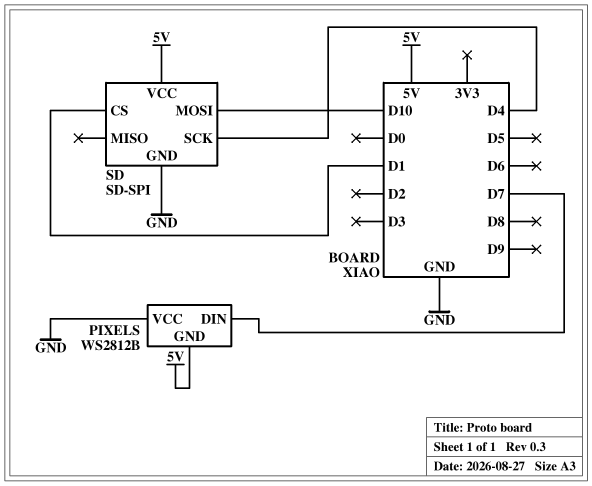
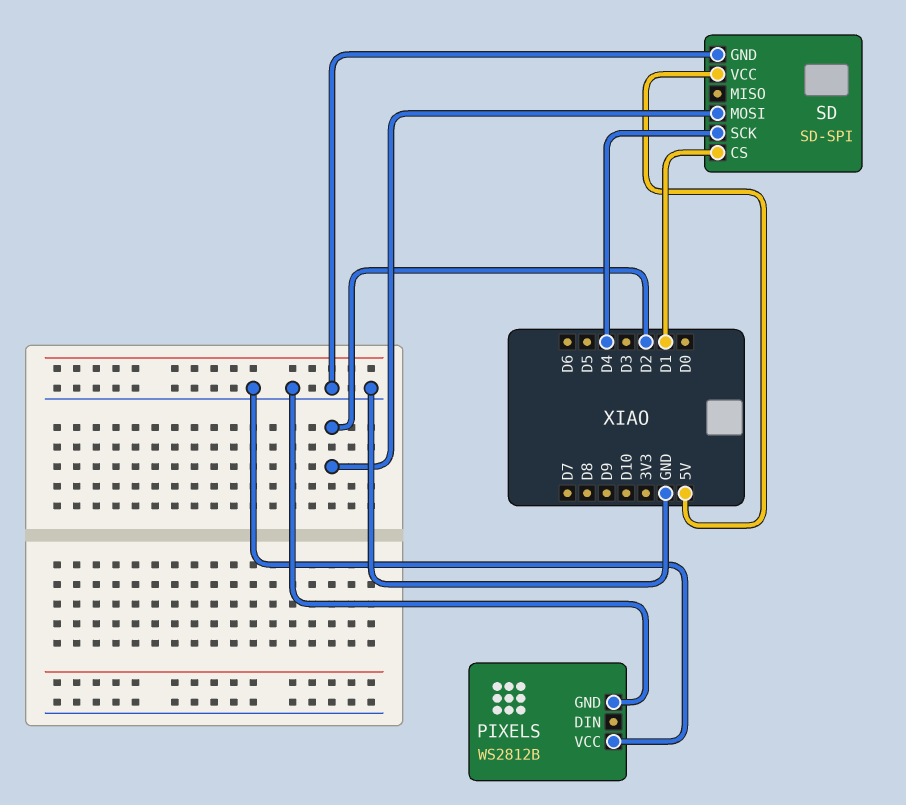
PIXELS pin DIN: D7 -> none
PIXELS pin GND: 5V -> GND
SD pin MOSI: D10 -> D2

